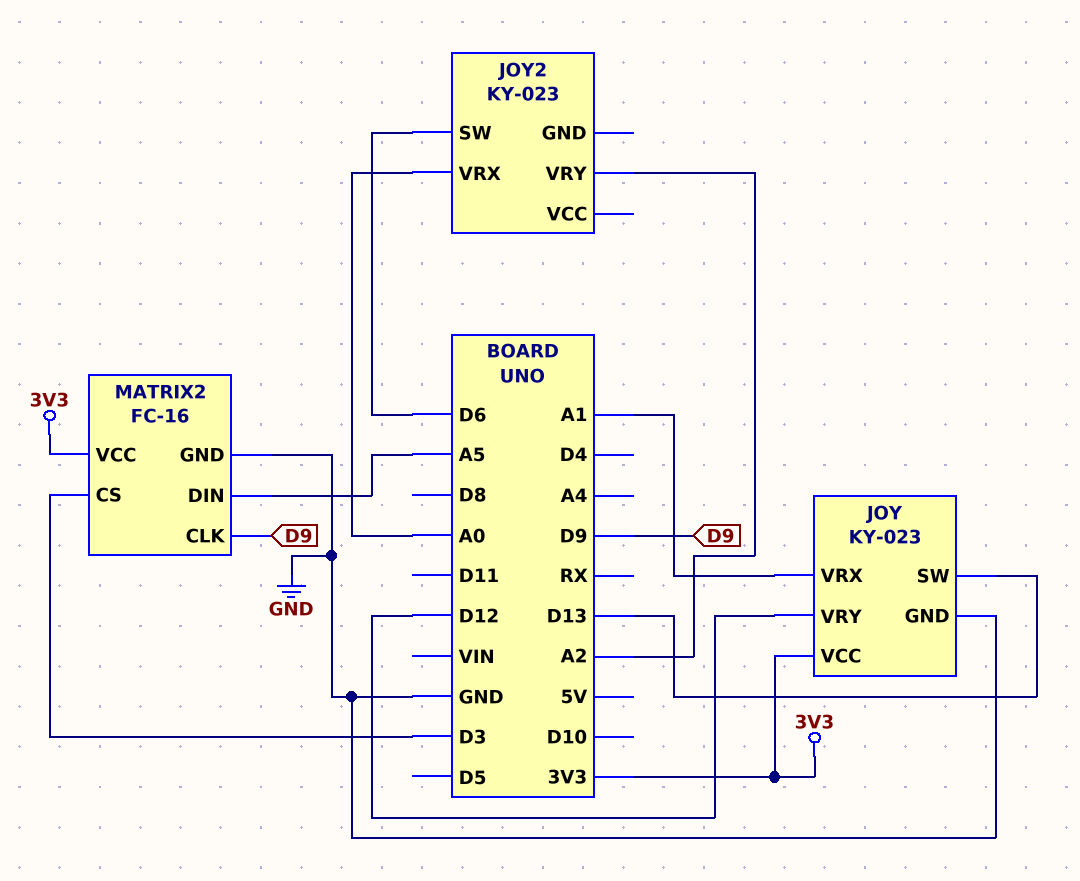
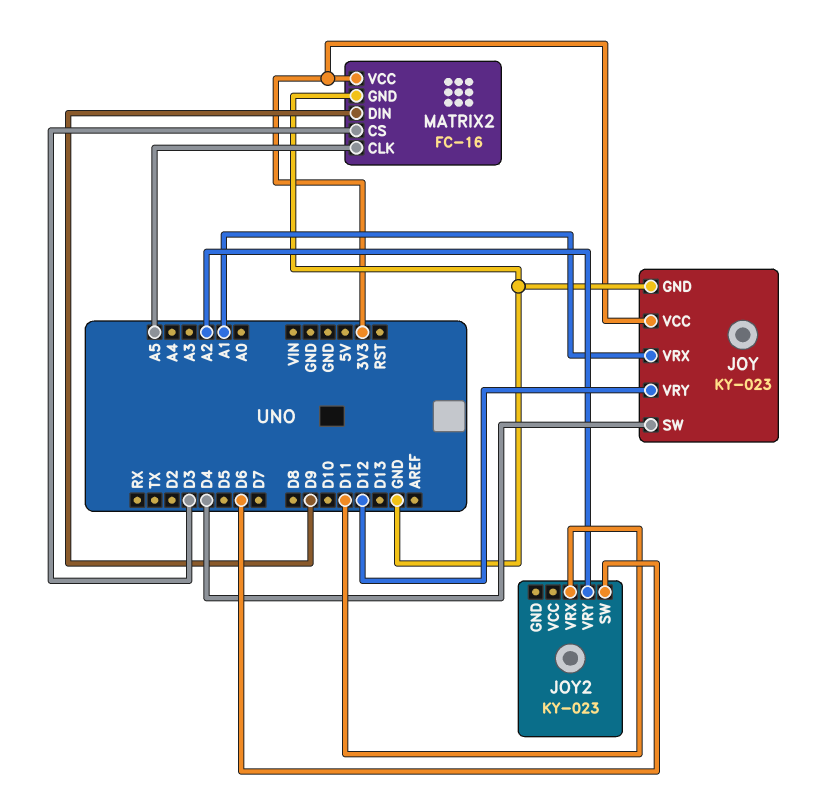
JOY pin SW: D13 -> D4
JOY2 pin VRX: A0 -> D11
MATRIX2 pin CLK: D9 -> A5
MATRIX2 pin DIN: A5 -> D9

